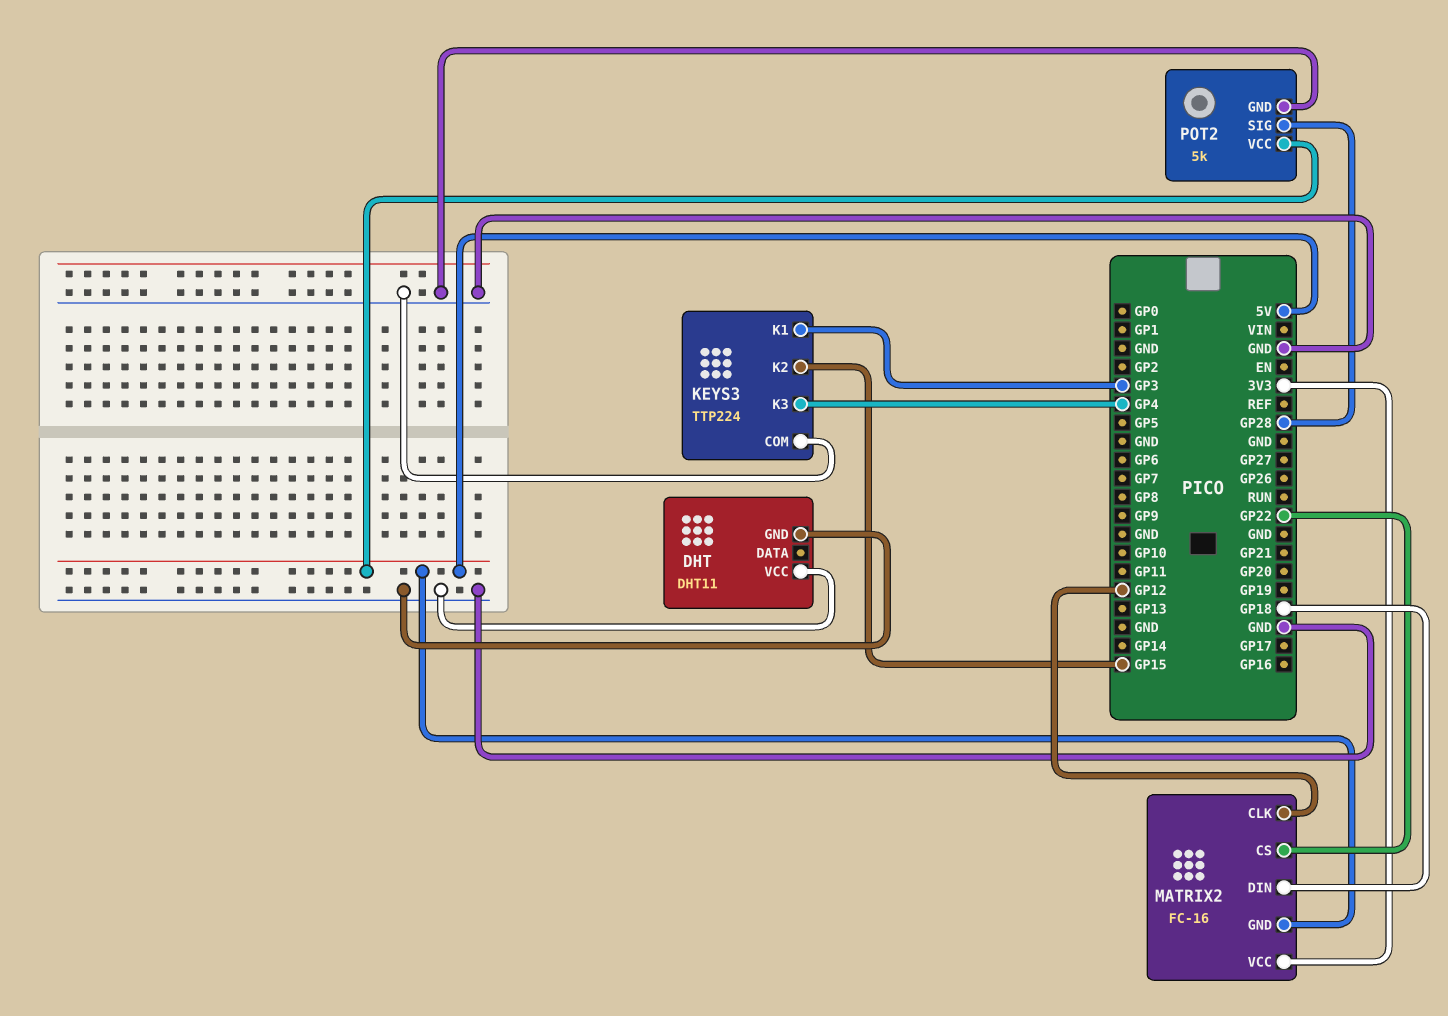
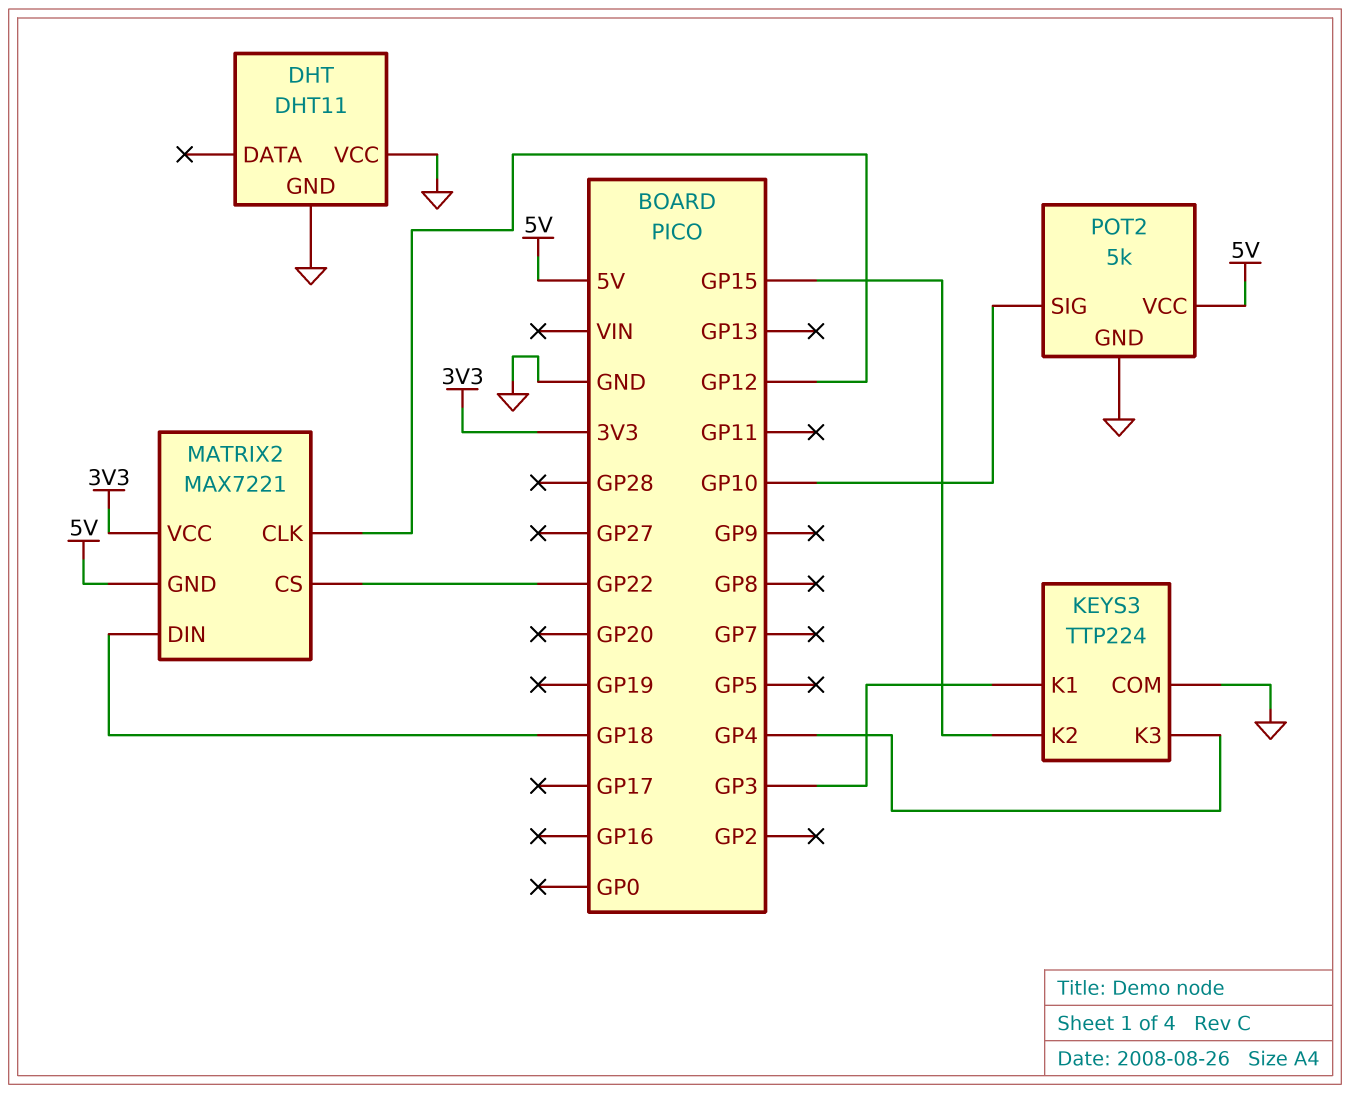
MATRIX2: FC-16 -> MAX7221
POT2 pin SIG: GP28 -> GP10

